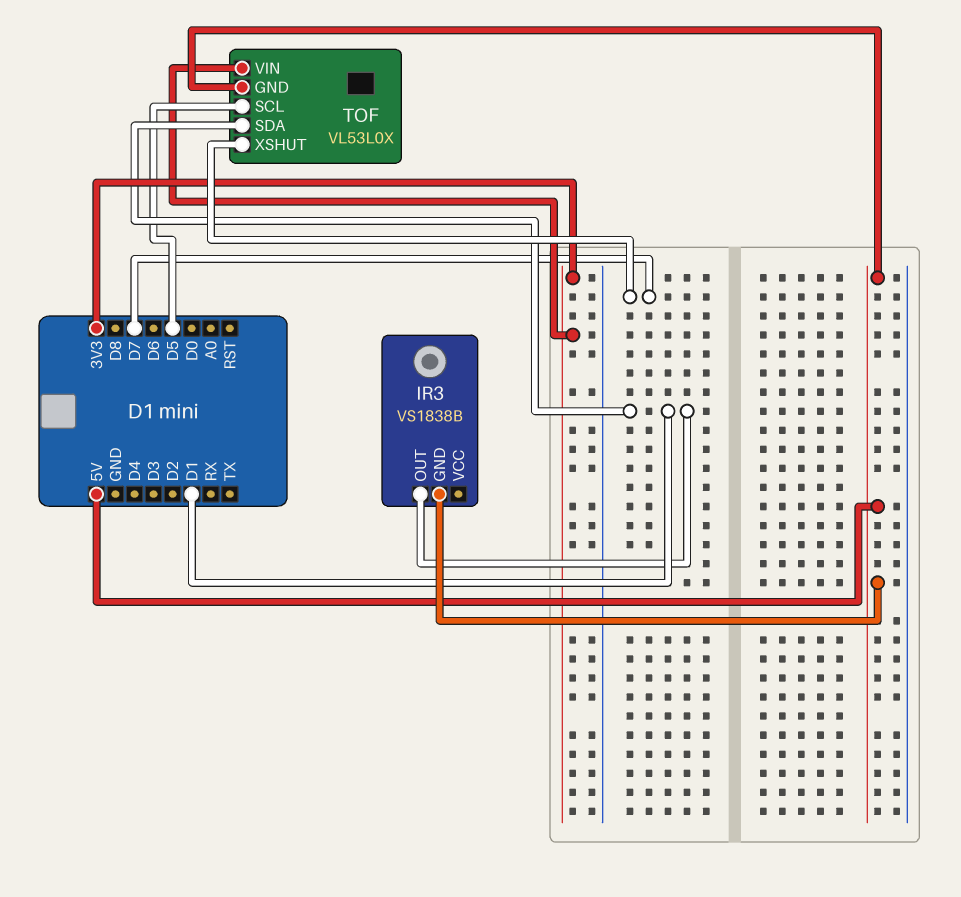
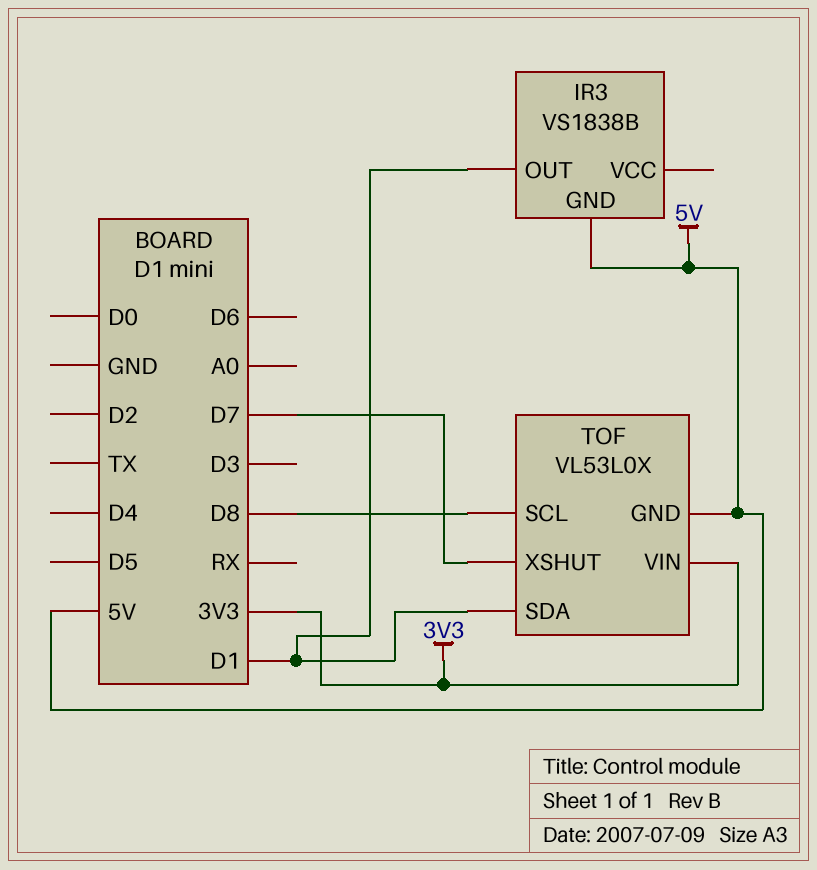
TOF pin SCL: D5 -> D8

